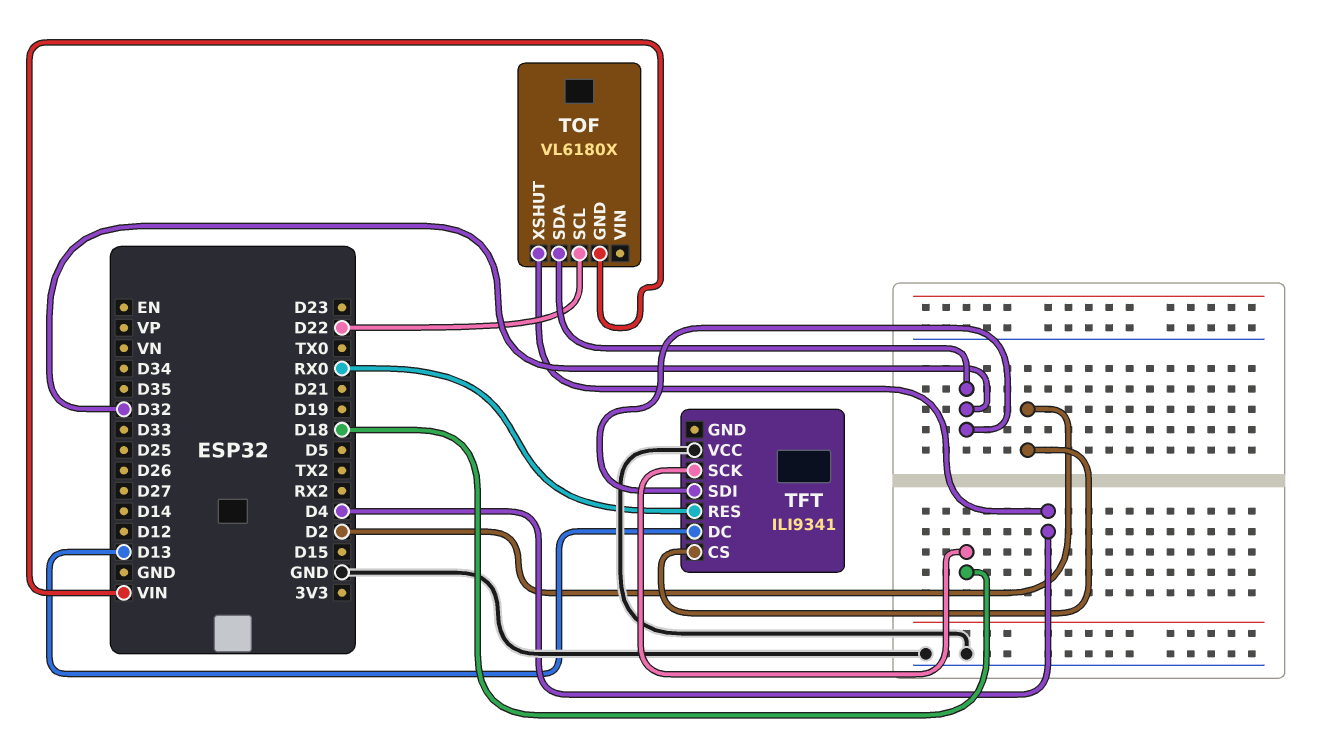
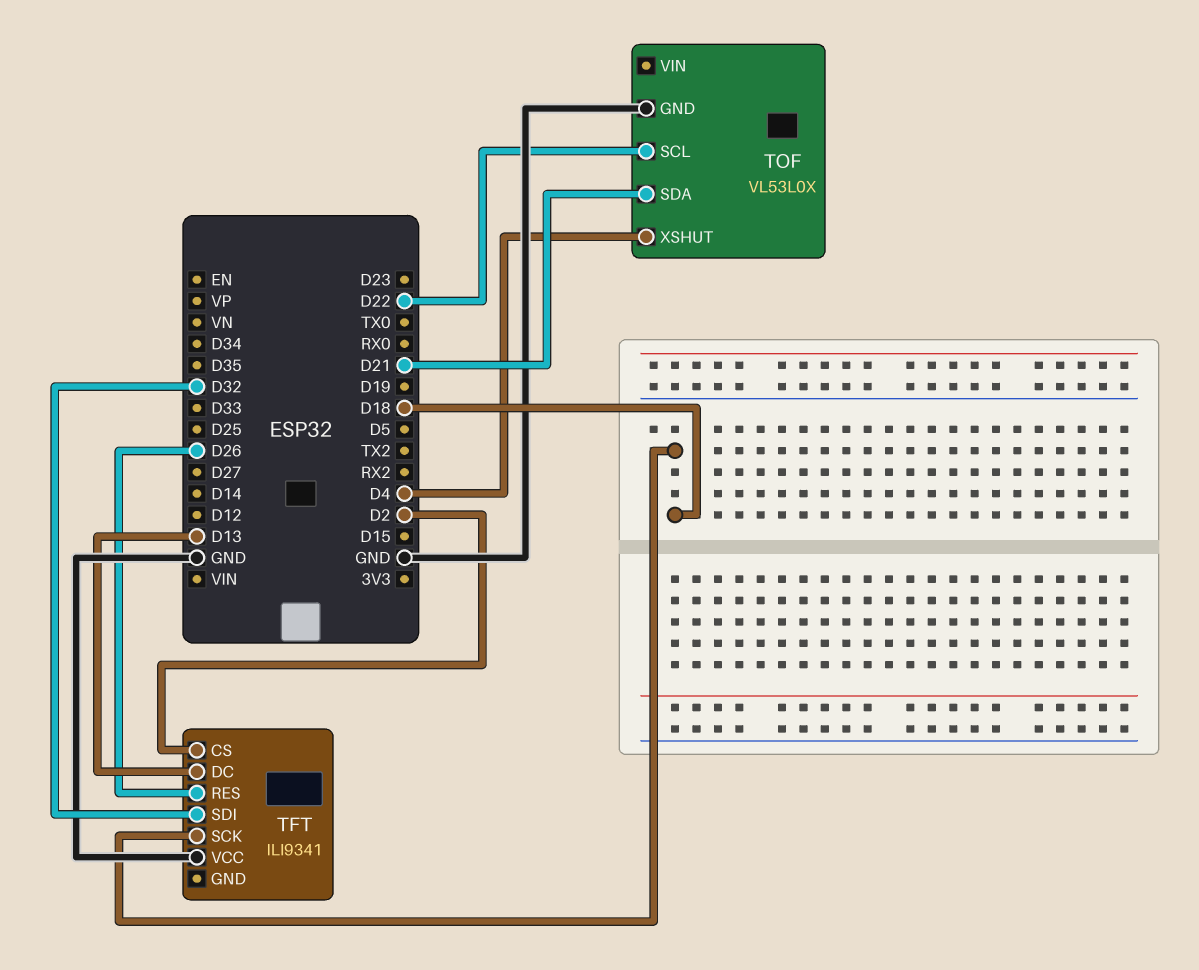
TFT pin RES: RX0 -> D26
TOF: VL6180X -> VL53L0X
TOF pin GND: VIN -> GND
TOF pin SDA: D32 -> D21

